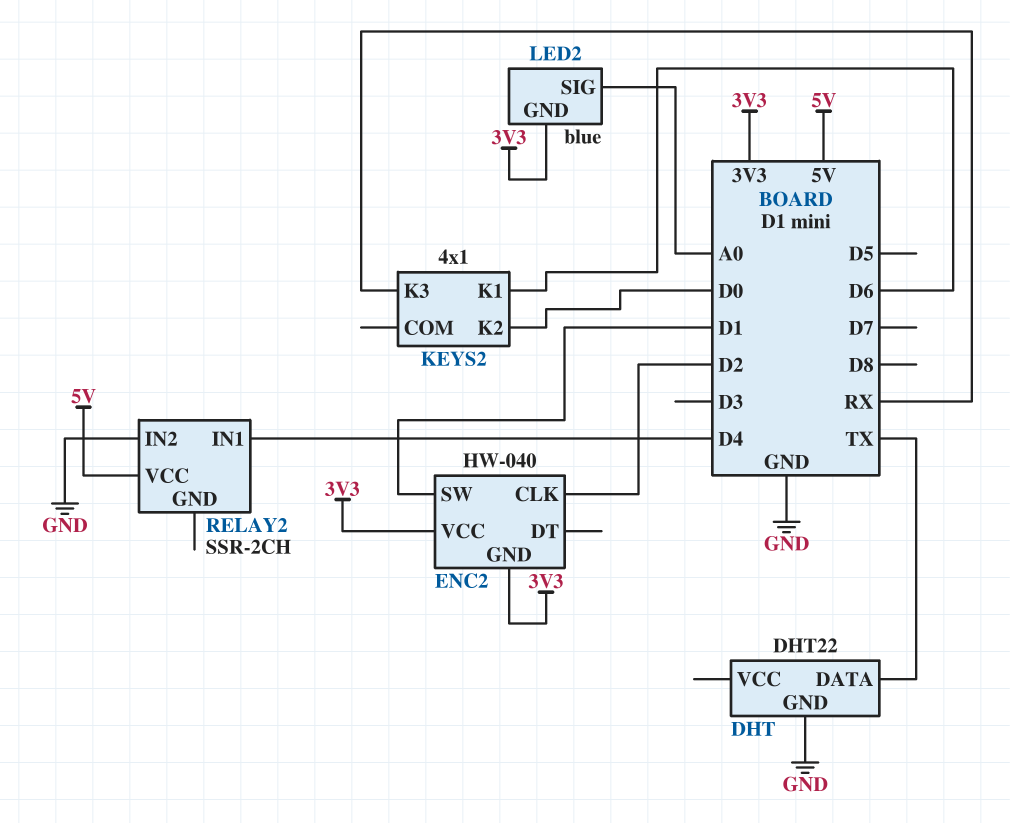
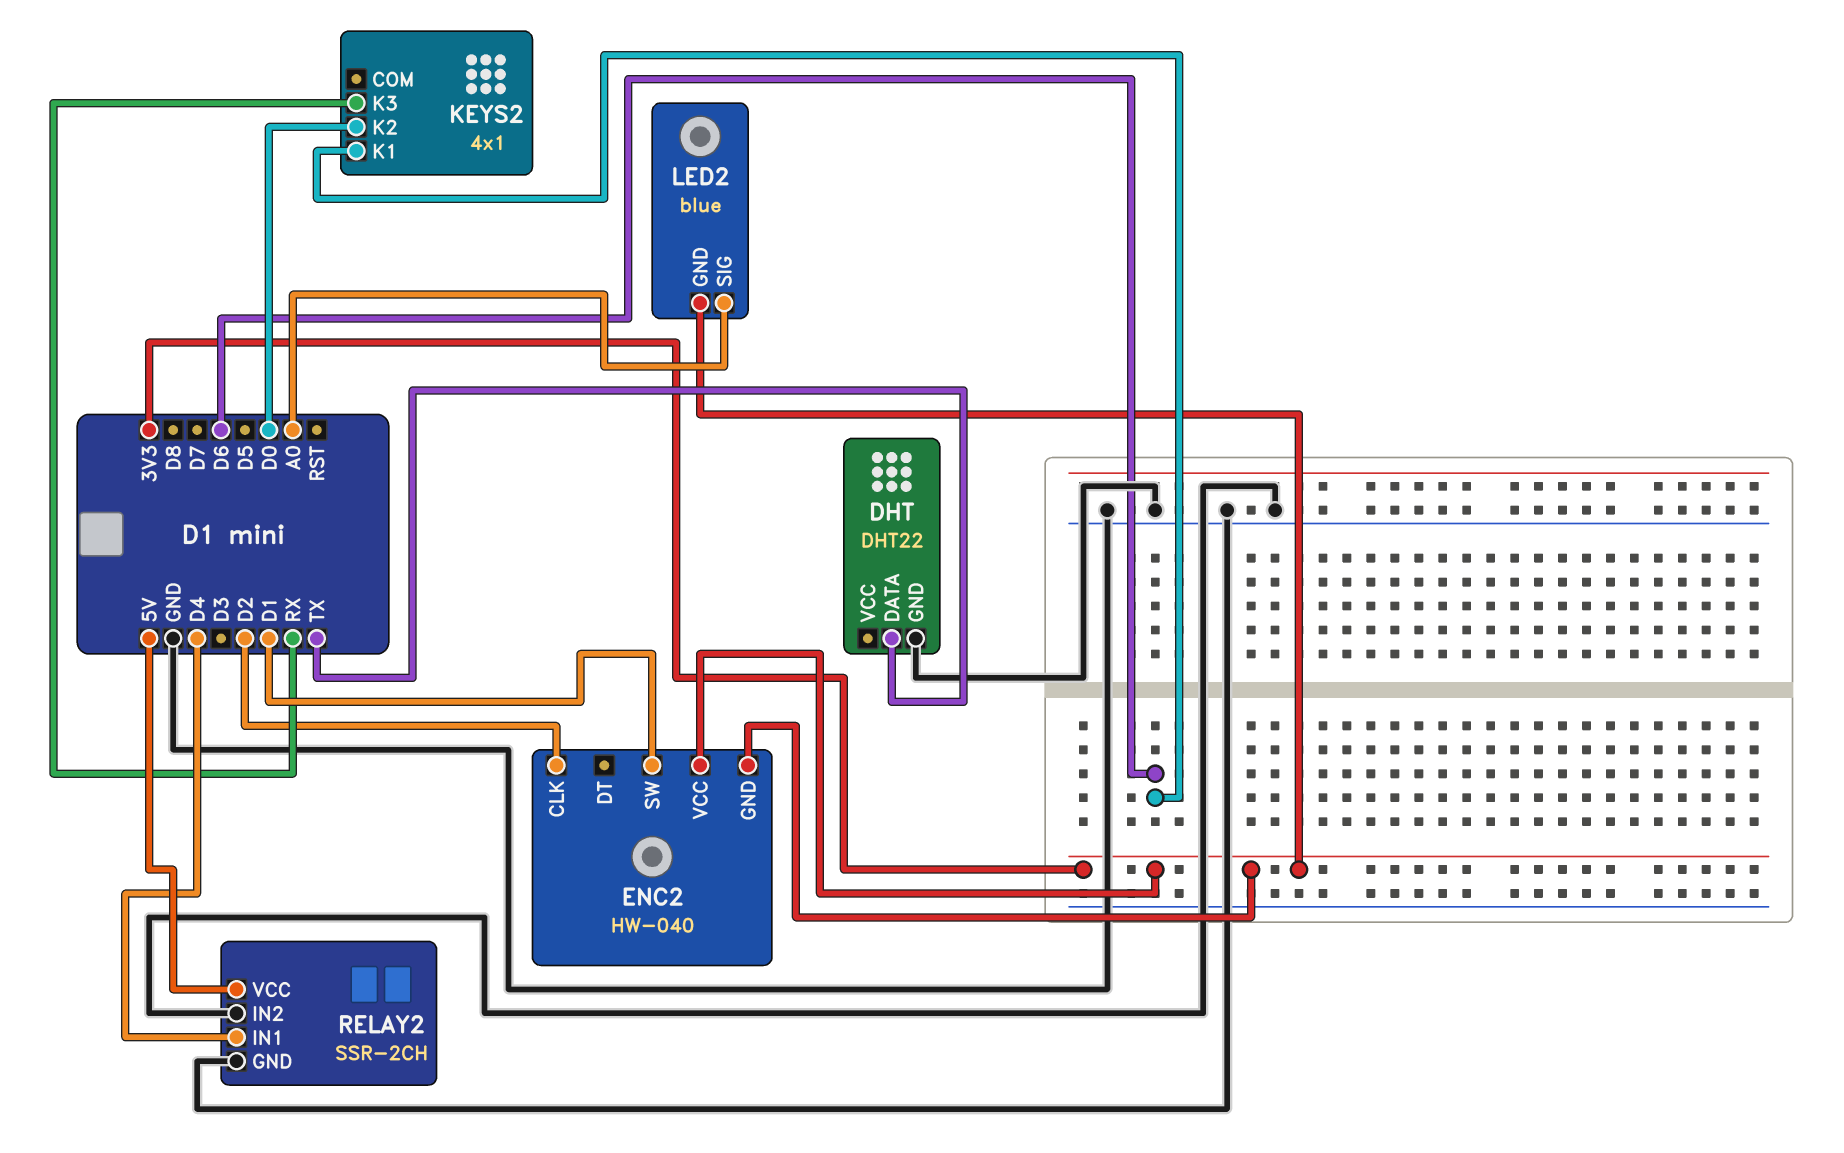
RELAY2 pin GND: none -> GND

